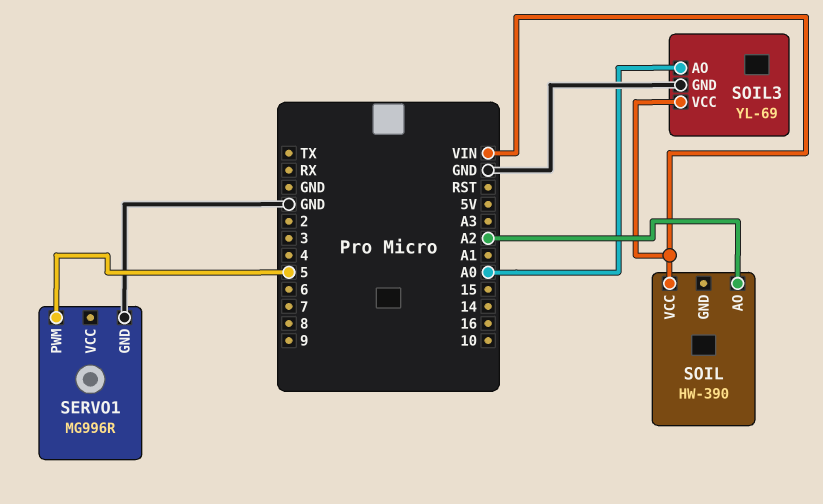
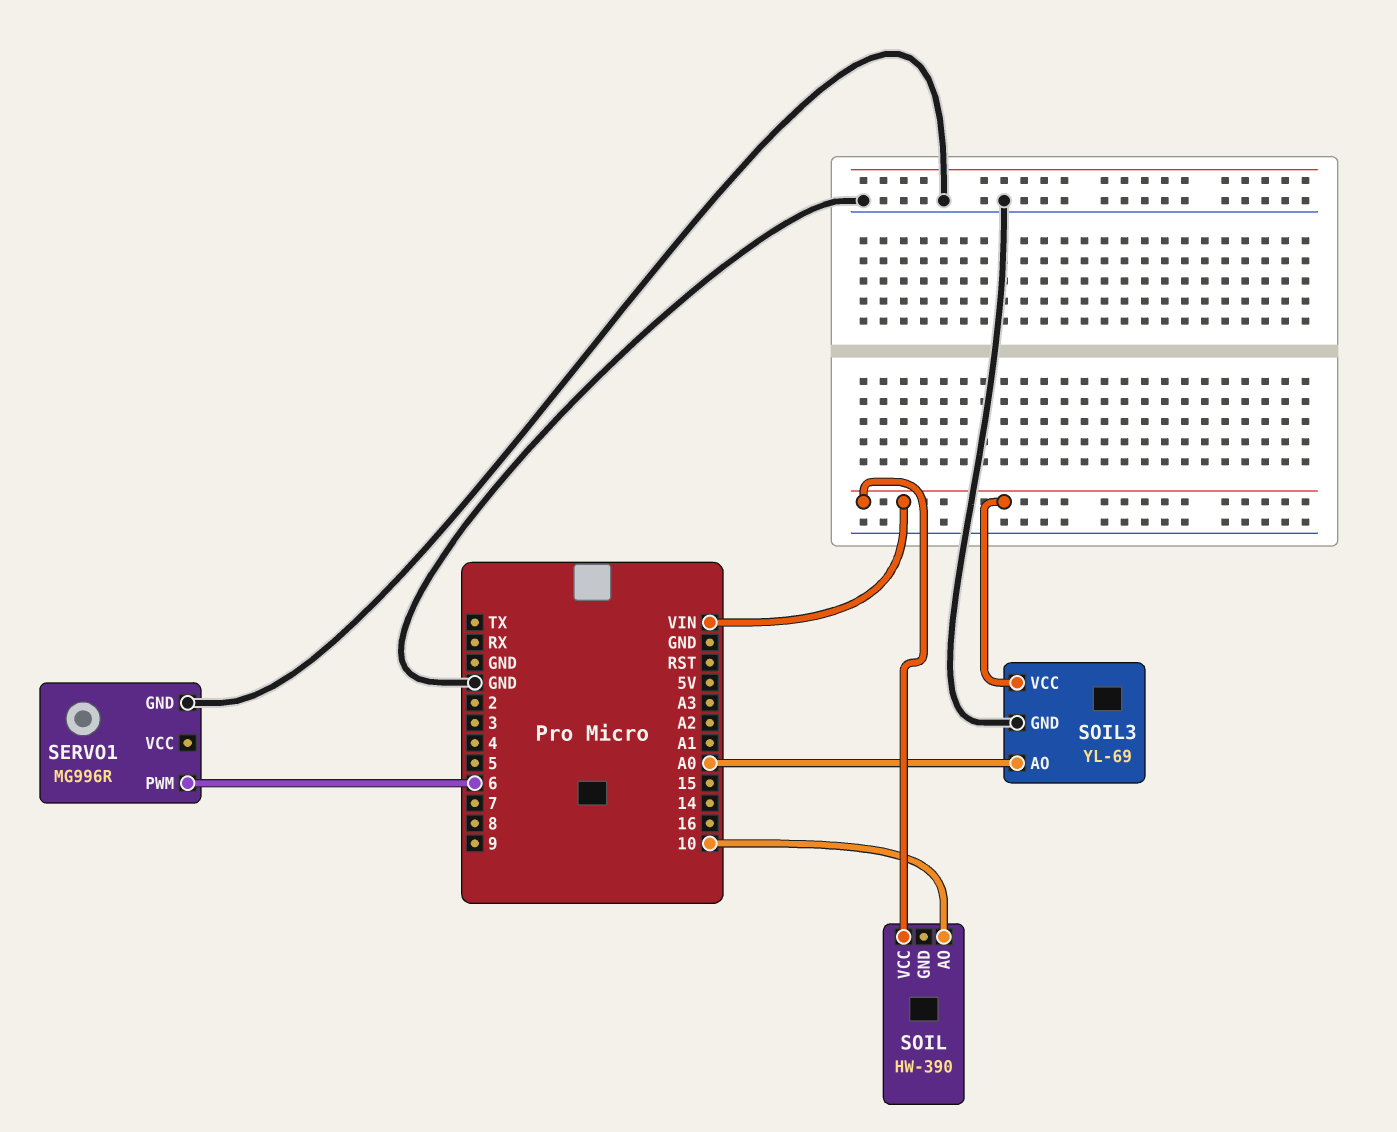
SERVO1 pin PWM: 5 -> 6
SOIL pin AO: A2 -> 10

